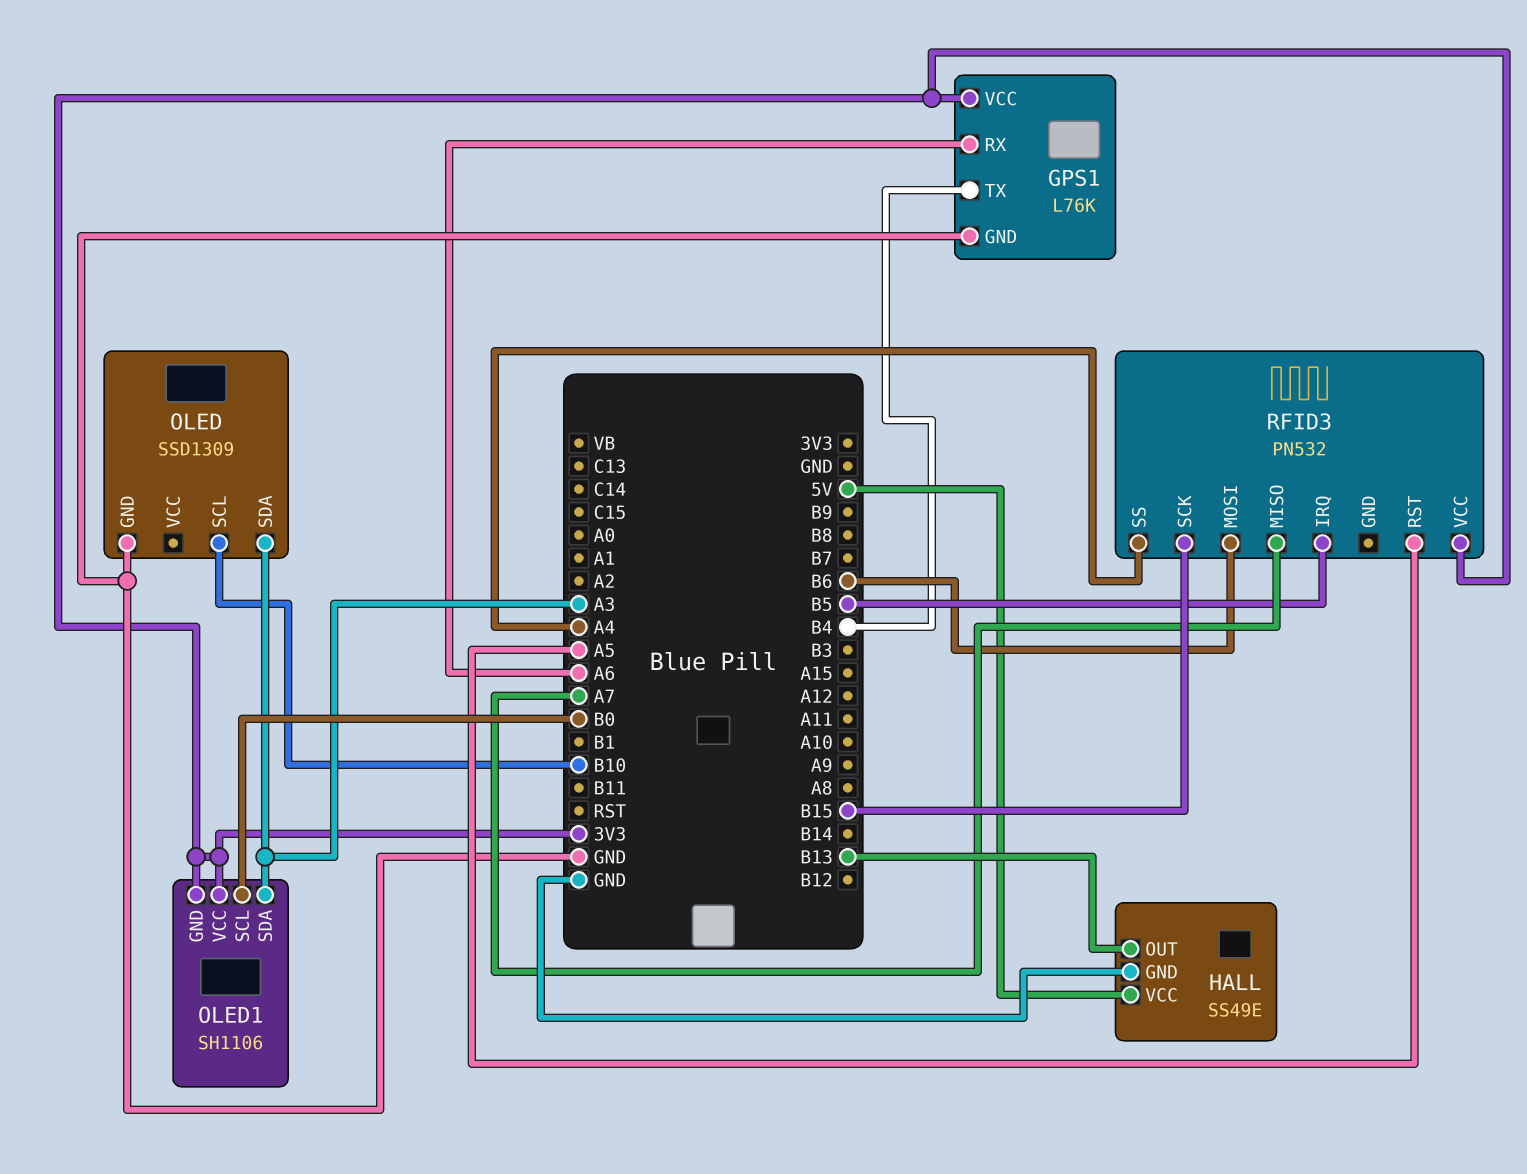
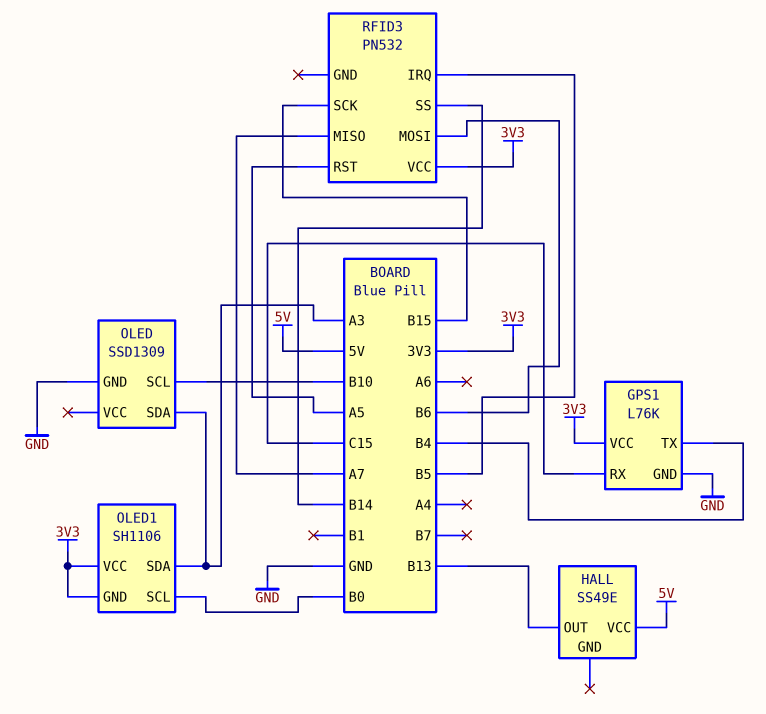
GPS1 pin RX: A6 -> C15
HALL pin GND: GND -> none
RFID3 pin SS: A4 -> B14

